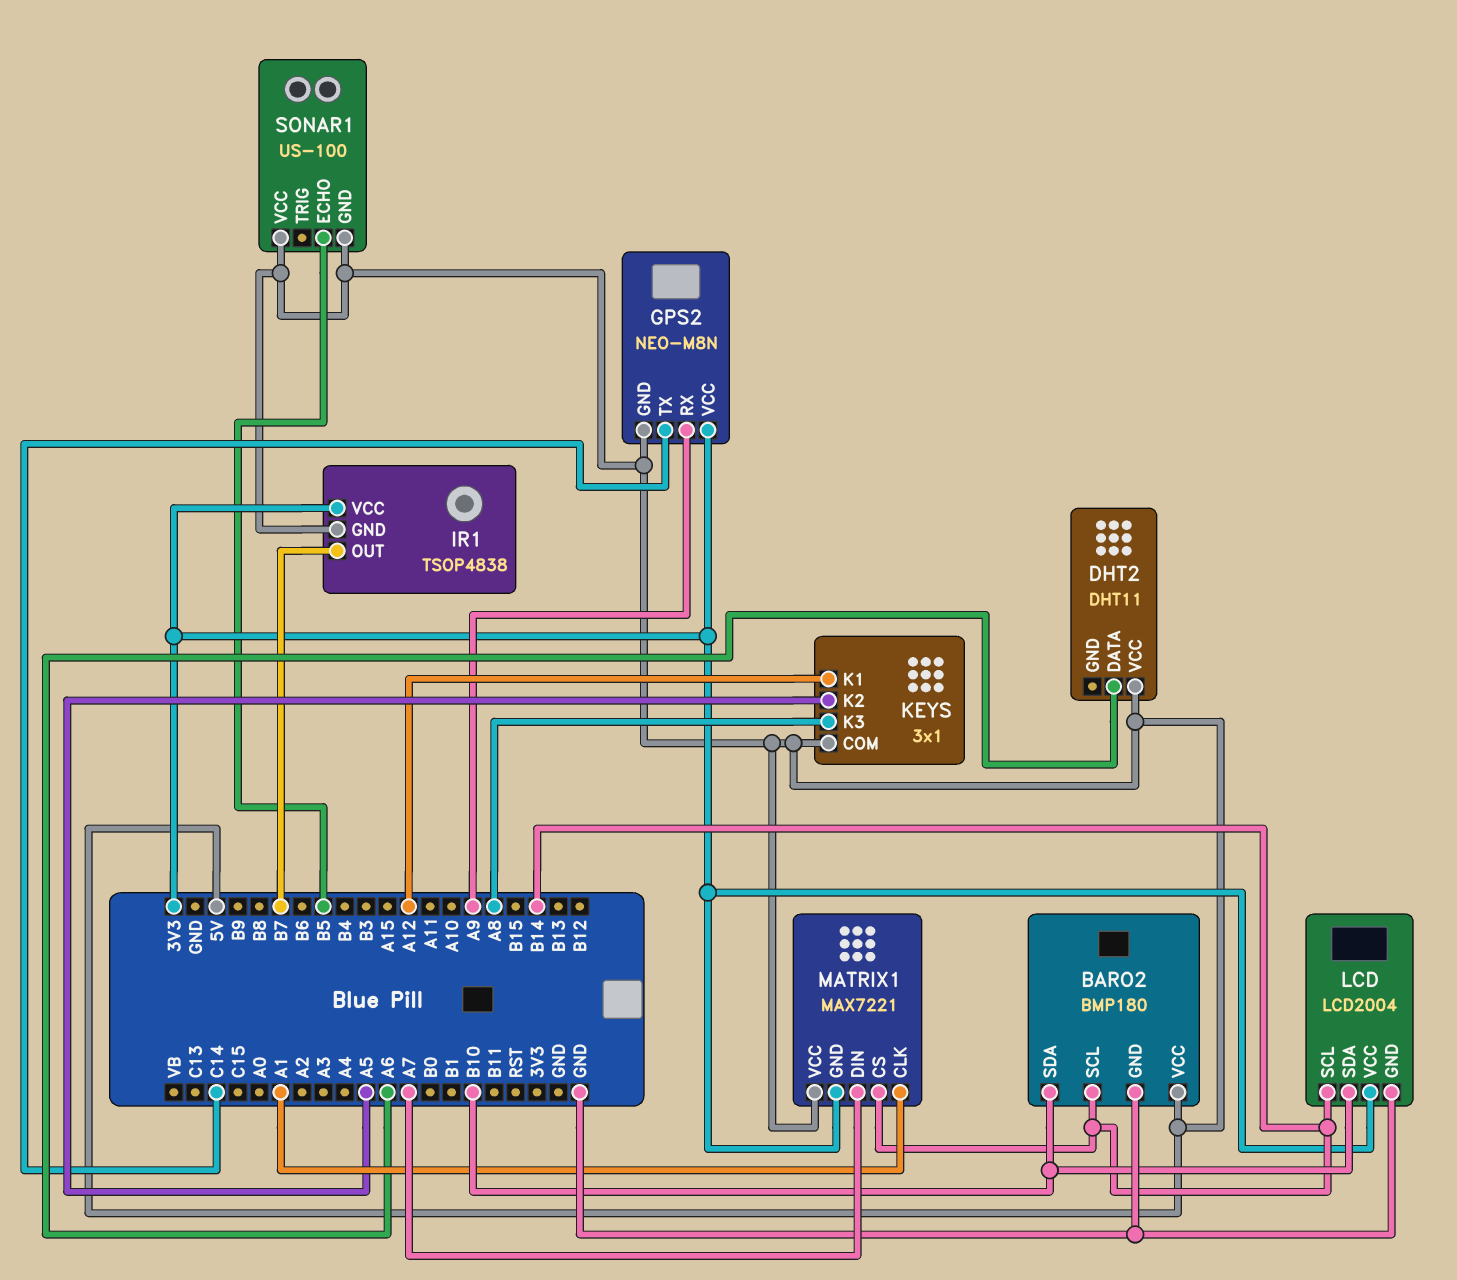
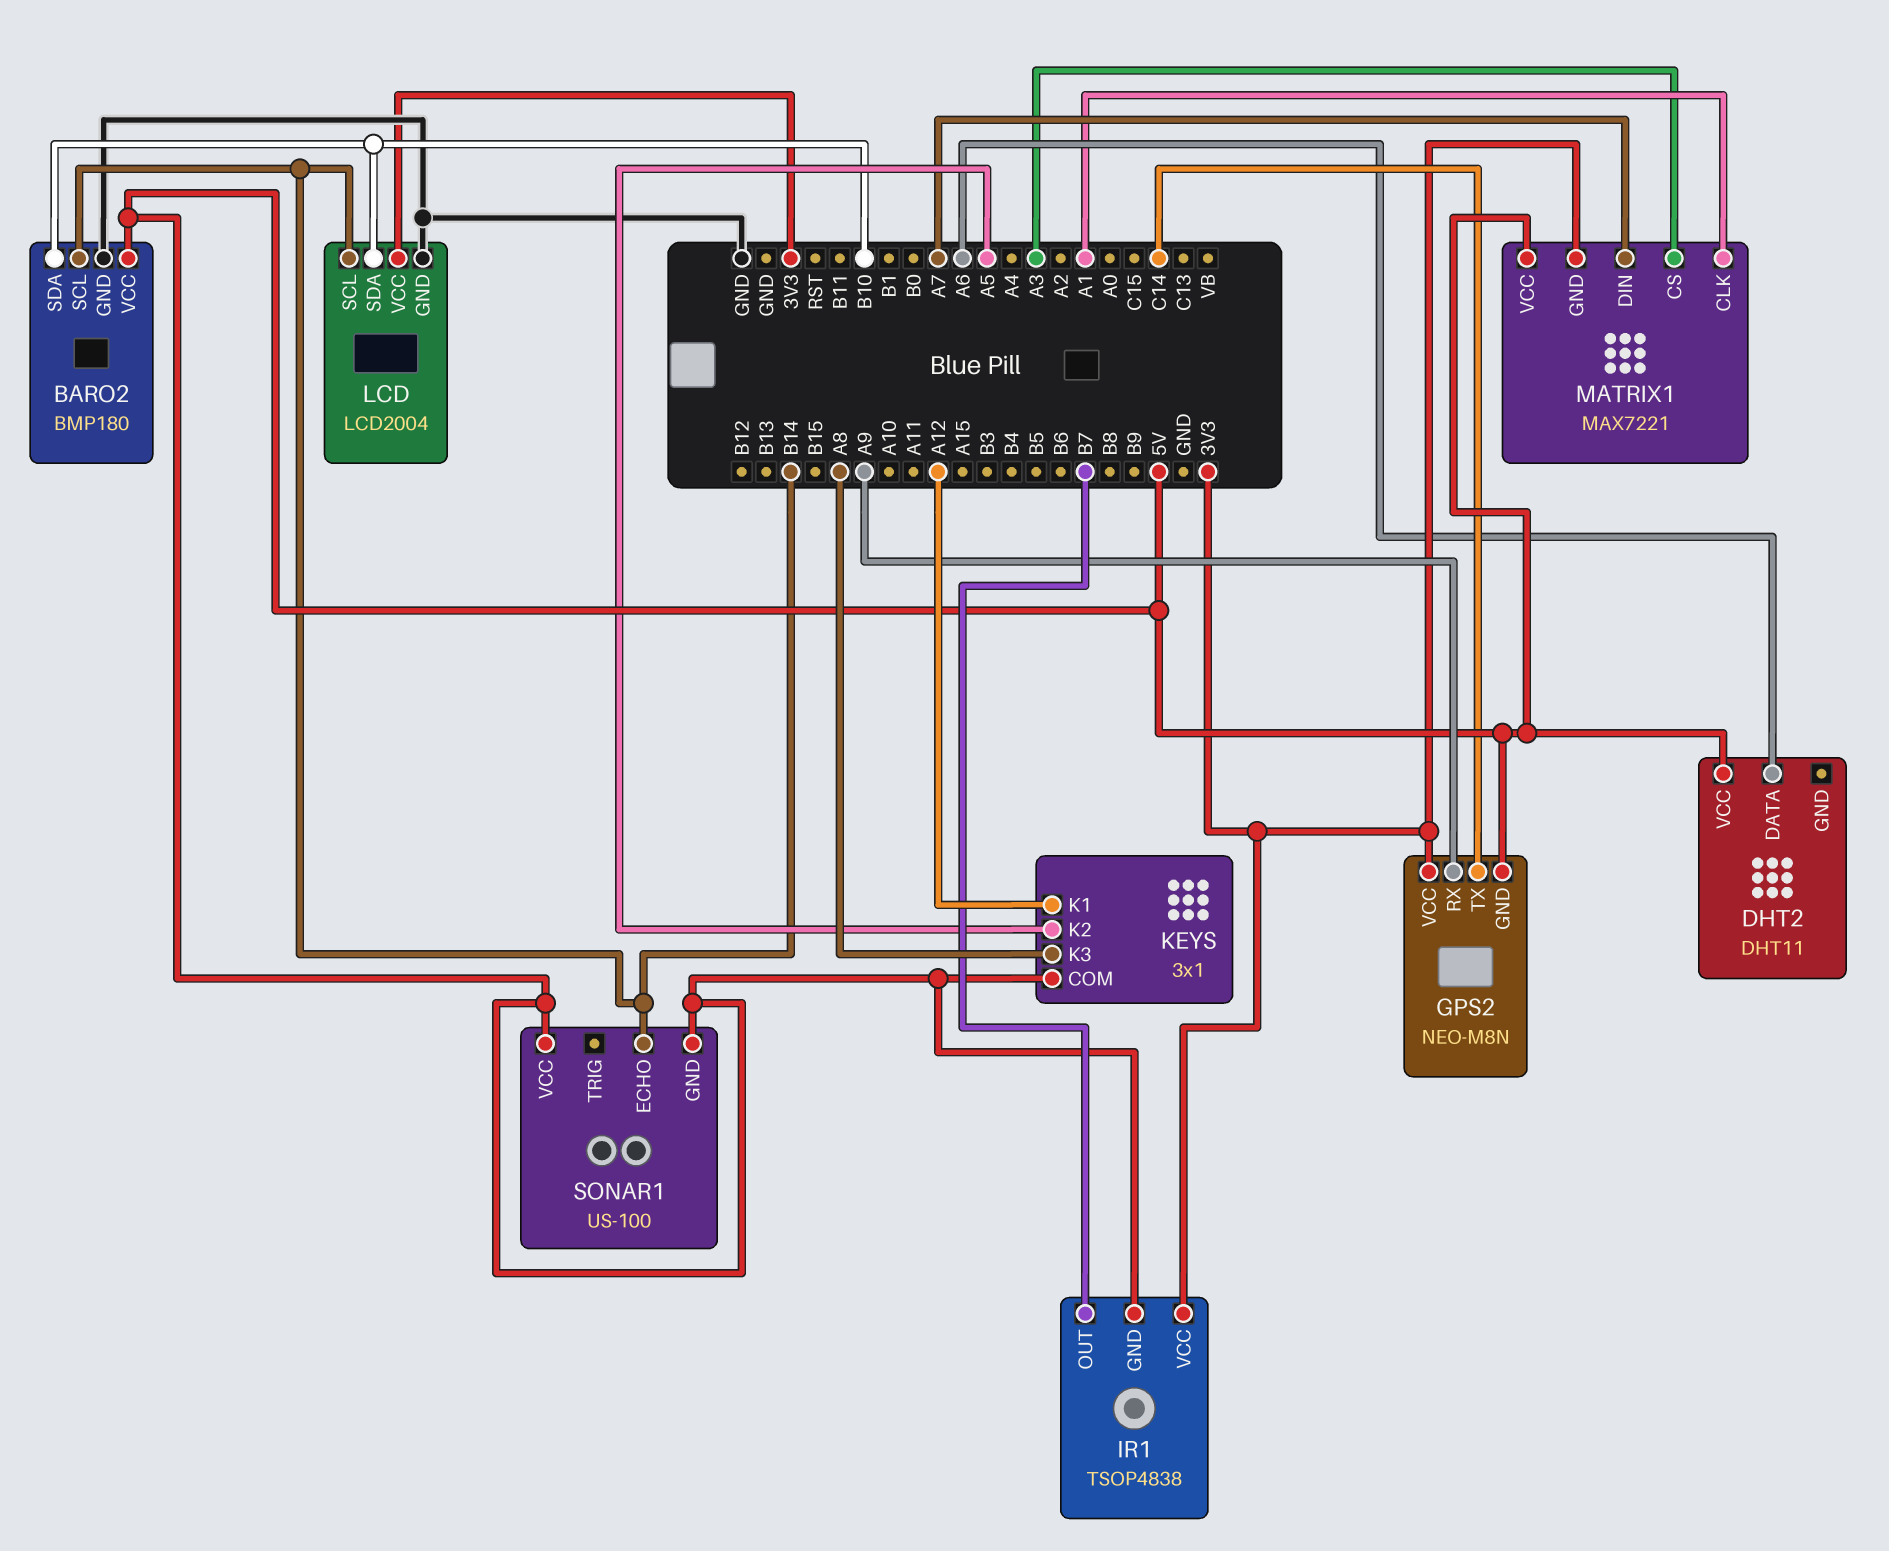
MATRIX1 pin CS: B14 -> A3
SONAR1 pin ECHO: B5 -> B14

